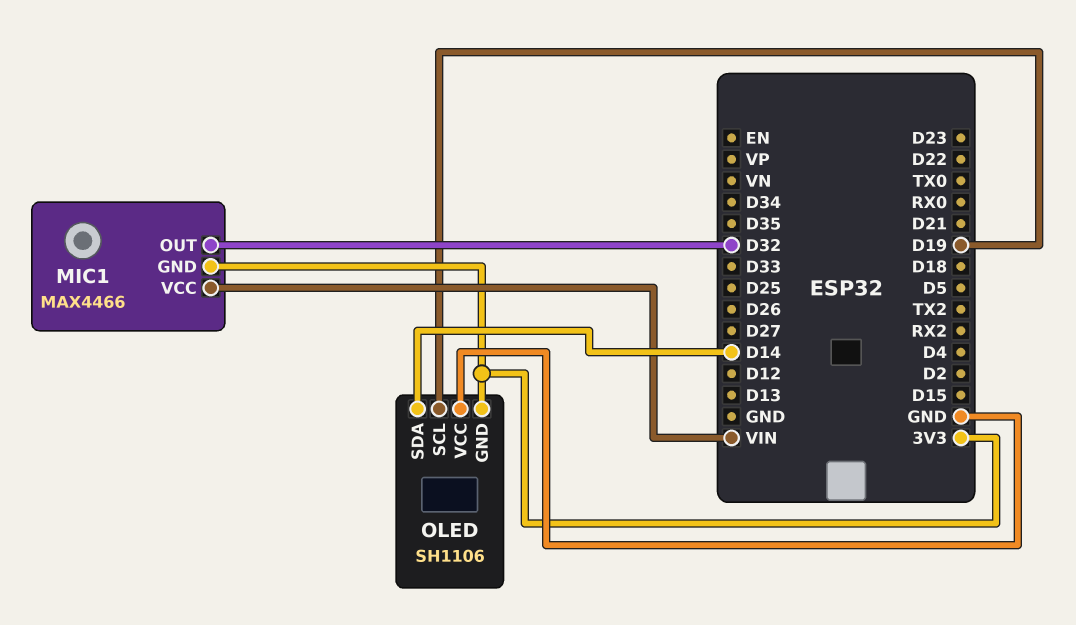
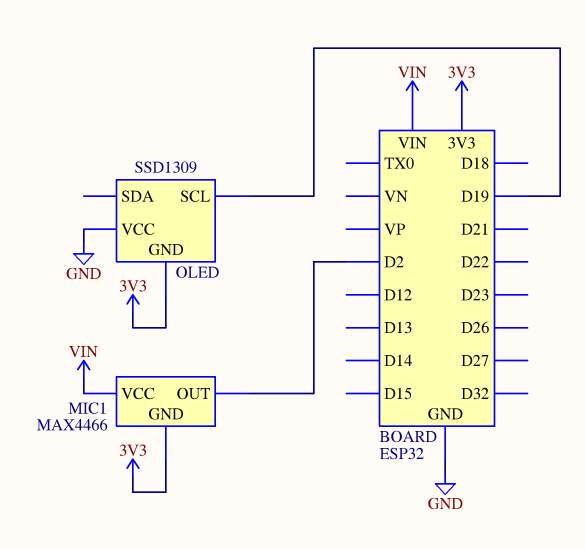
MIC1 pin OUT: D32 -> D2
OLED: SH1106 -> SSD1309
OLED pin SDA: D14 -> none

